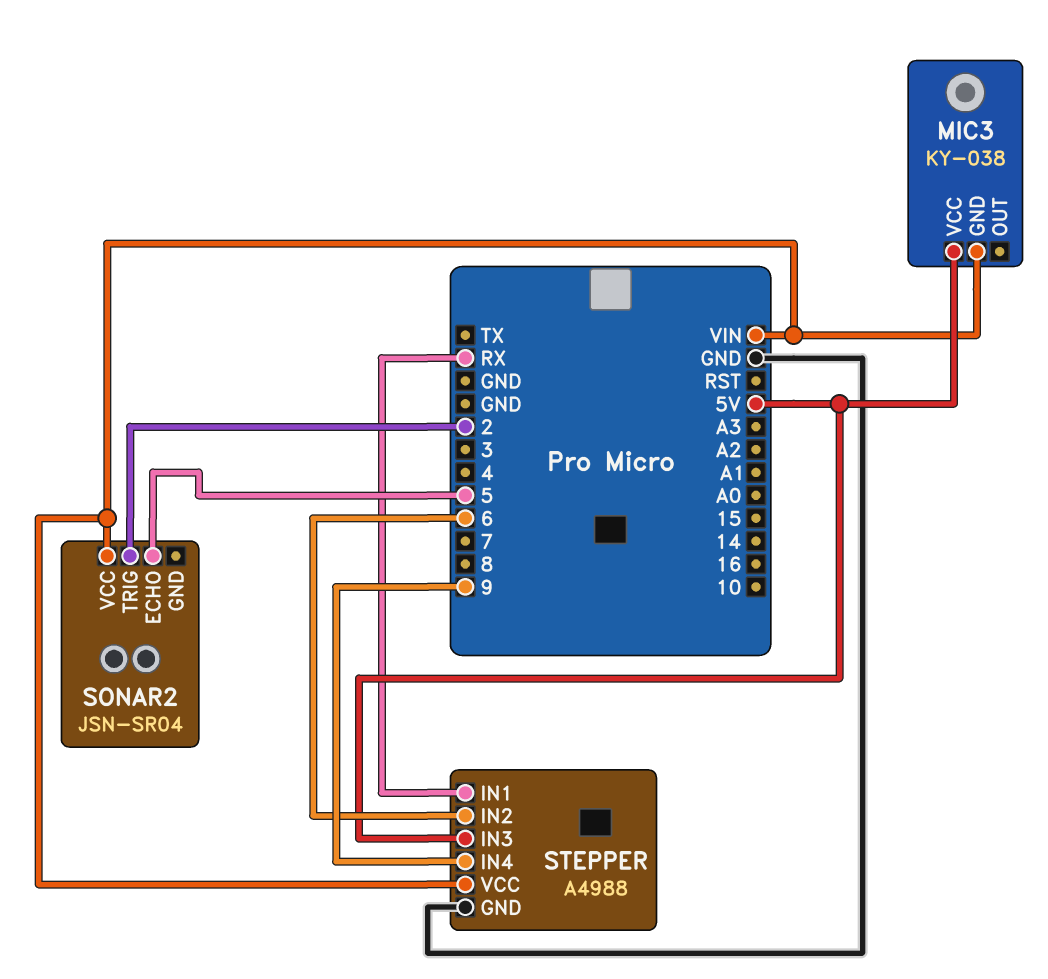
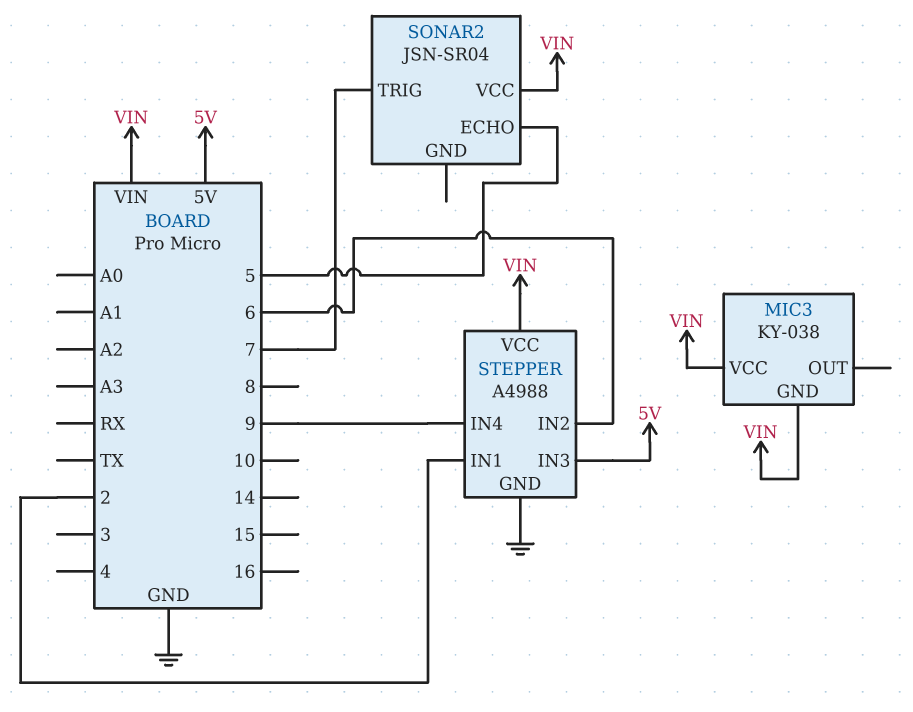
MIC3 pin VCC: 5V -> VIN
SONAR2 pin TRIG: 2 -> 7
STEPPER pin IN1: RX -> 2

